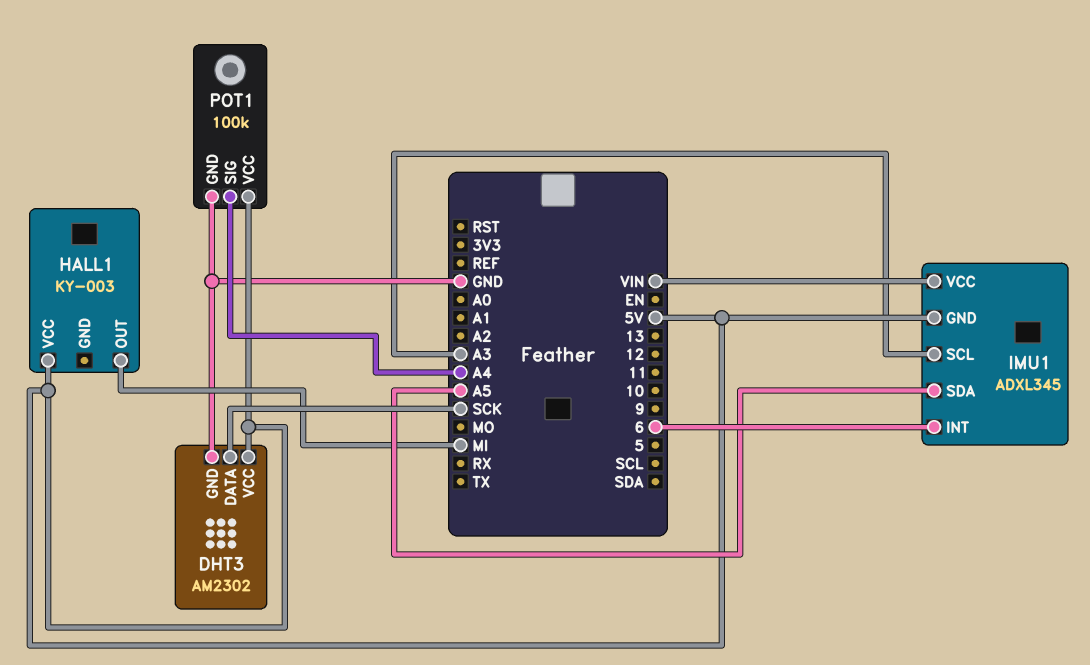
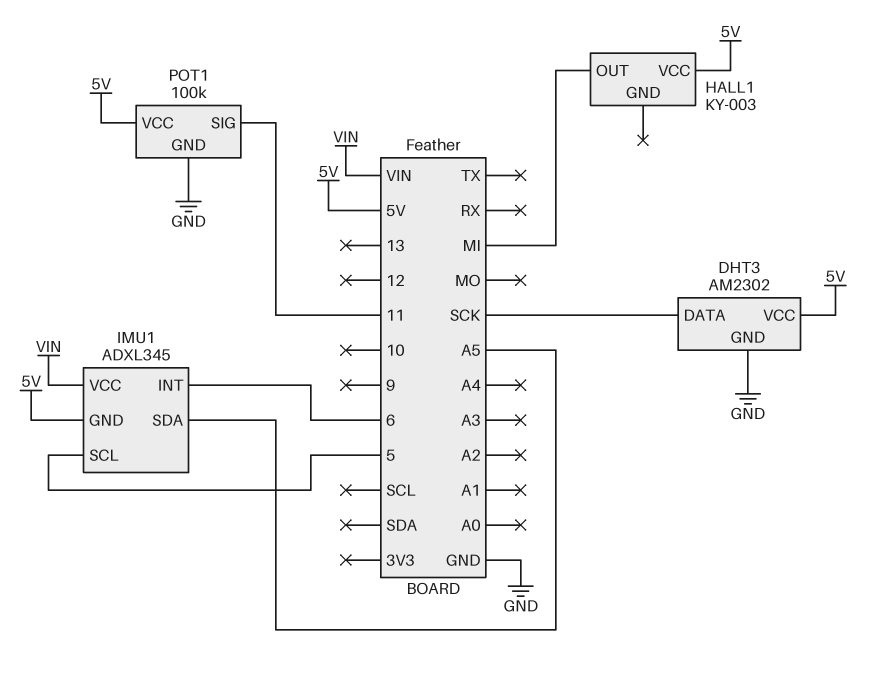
IMU1 pin SCL: A3 -> 5
POT1 pin SIG: A4 -> 11

